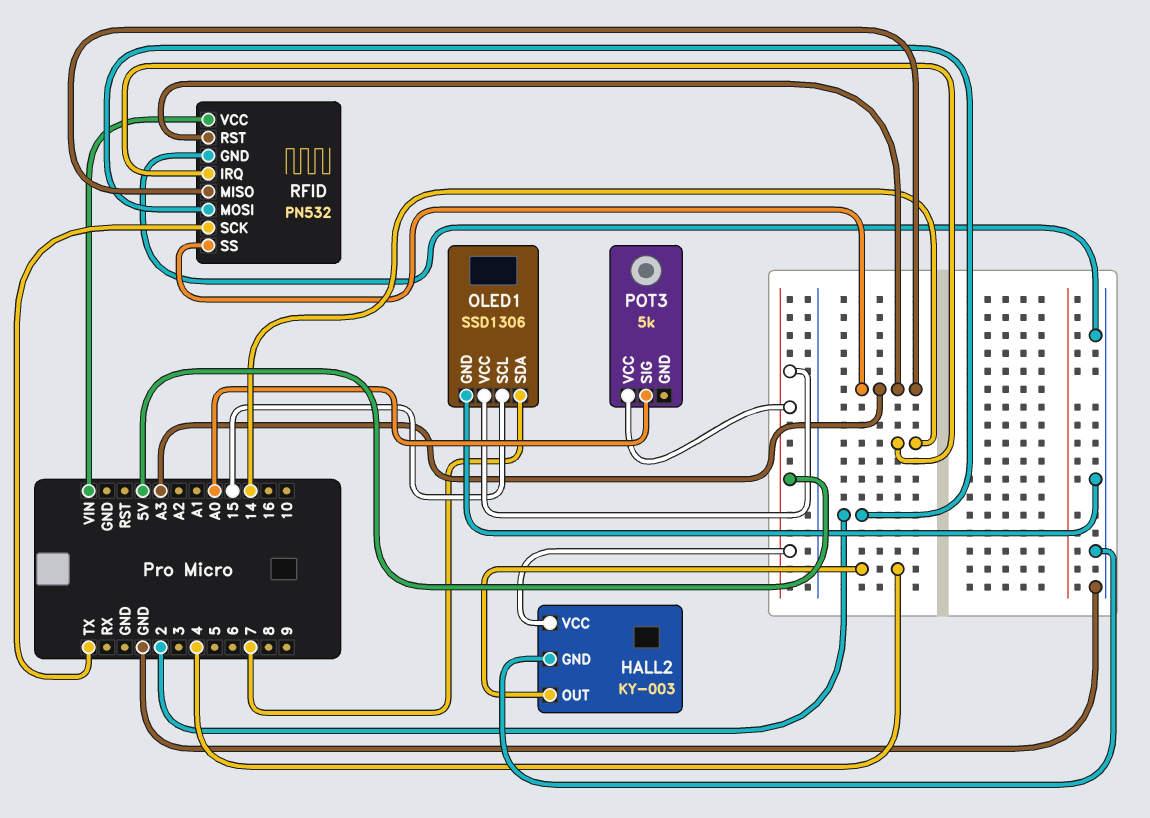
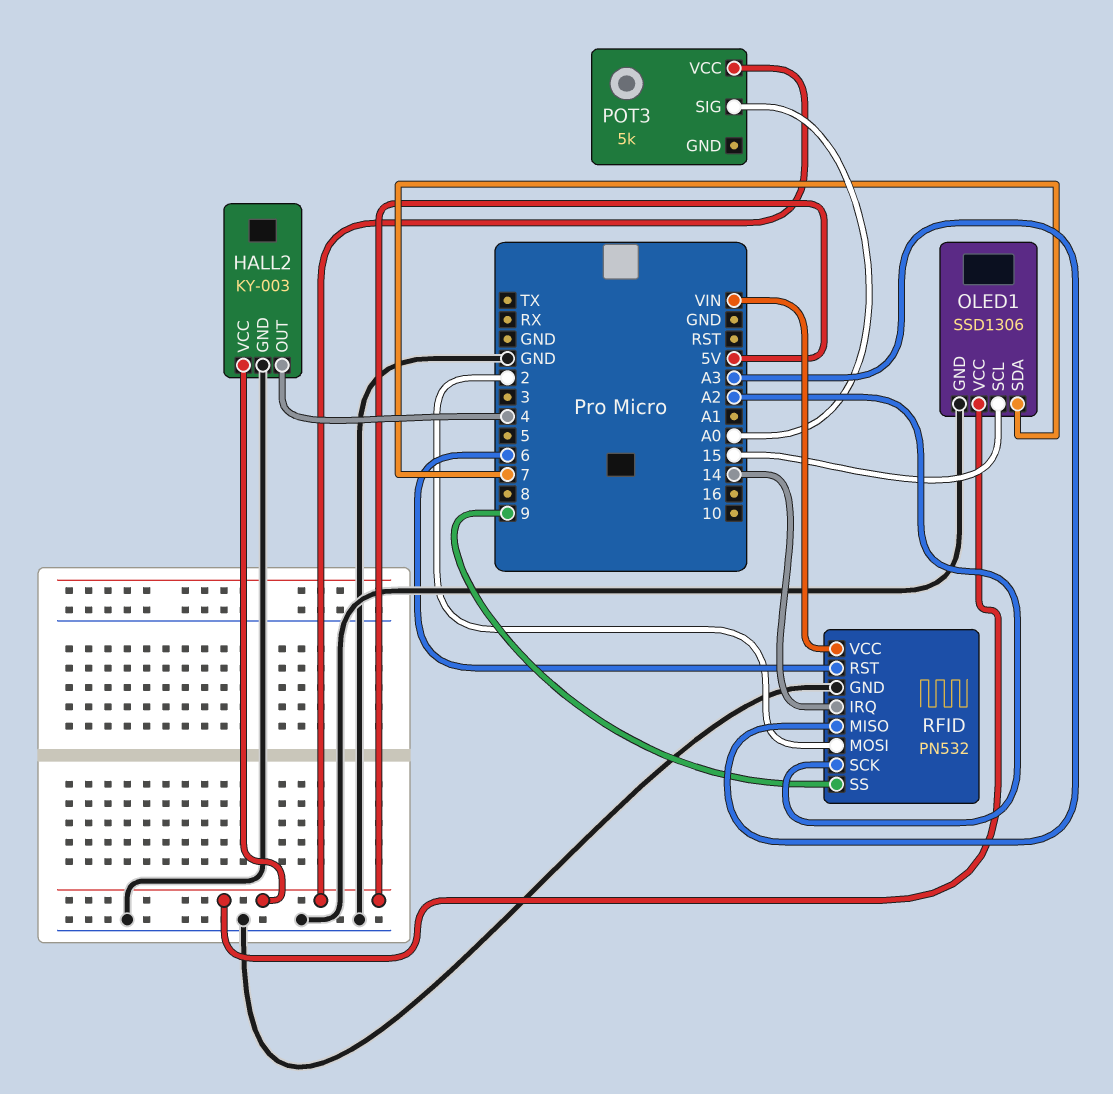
RFID pin RST: A3 -> 6
RFID pin SCK: TX -> A2
RFID pin SS: A3 -> 9

